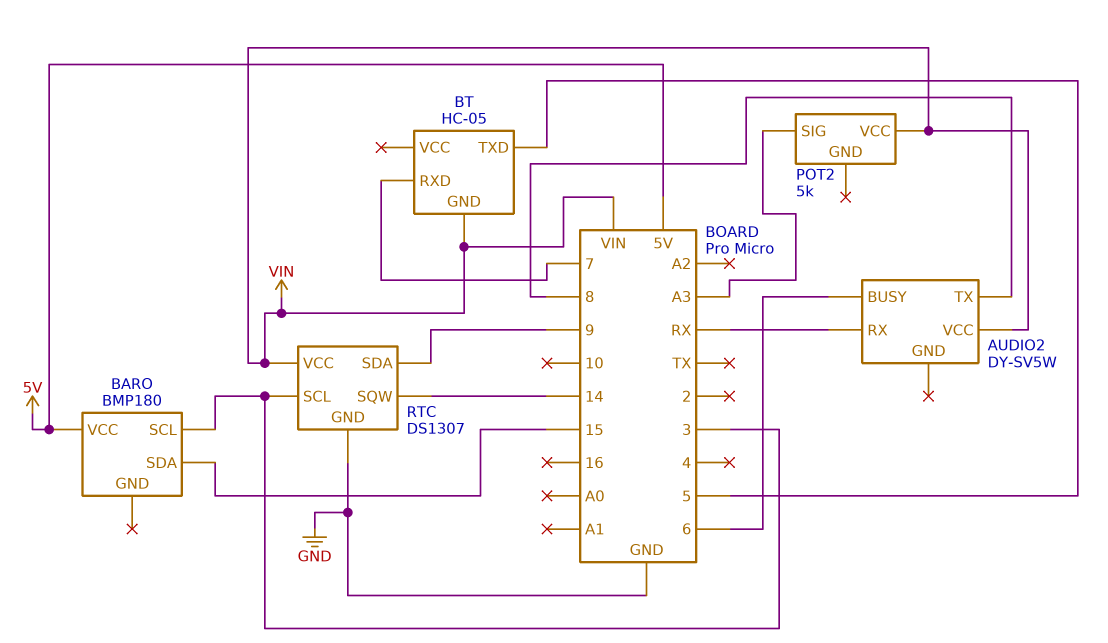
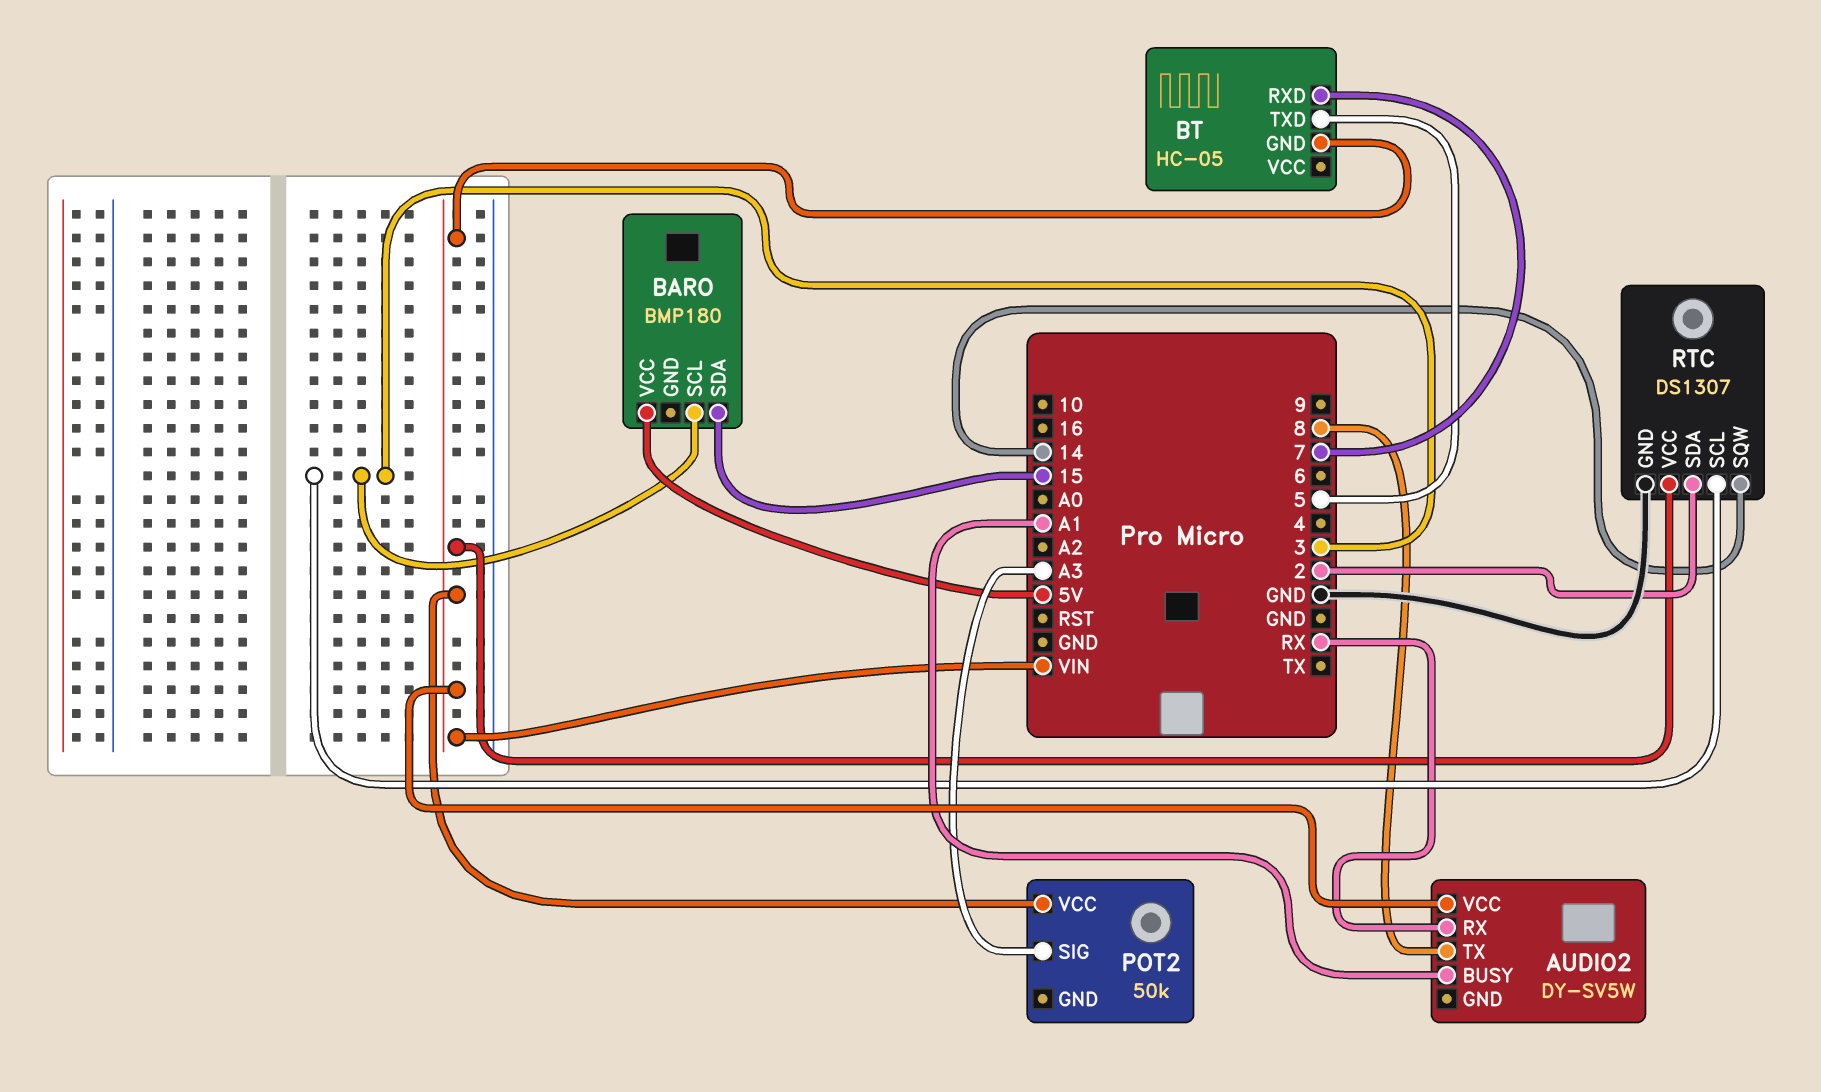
AUDIO2 pin BUSY: 6 -> A1
POT2: 5k -> 50k
RTC pin SDA: 9 -> 2

